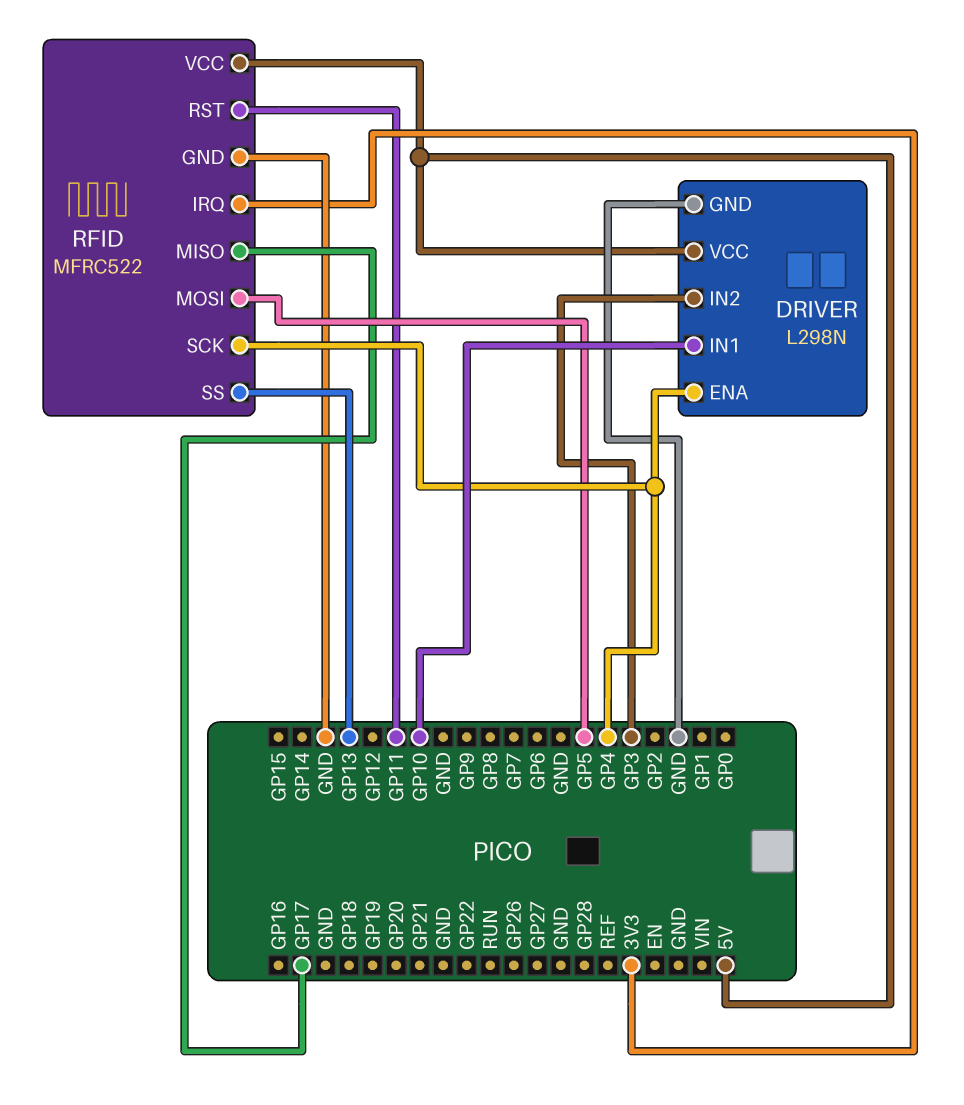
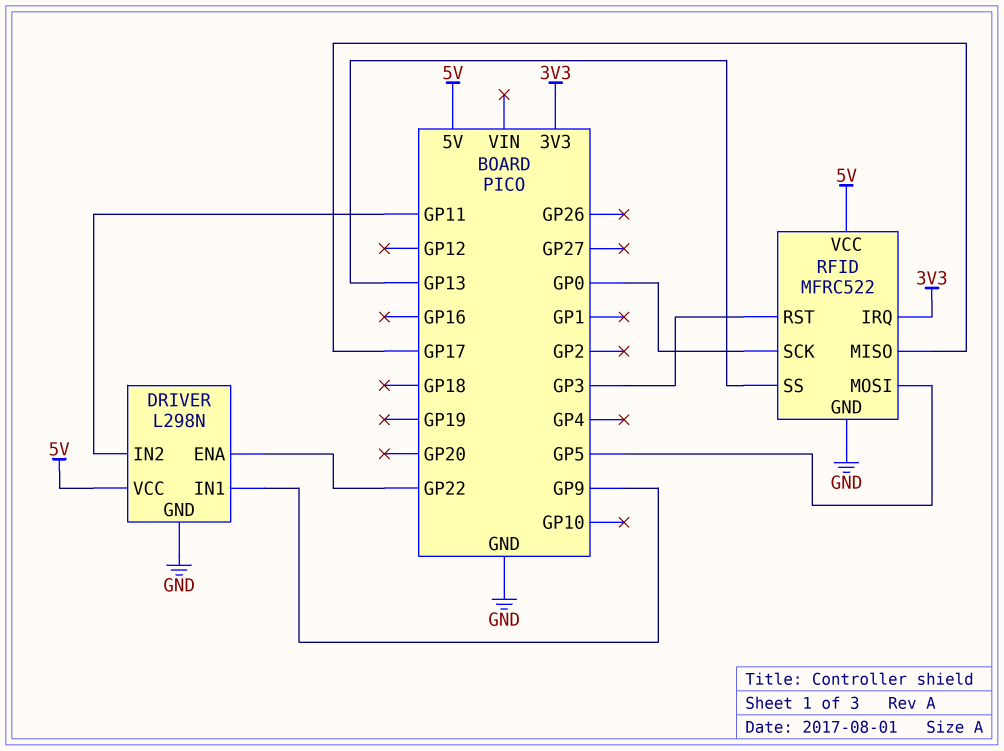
DRIVER pin ENA: GP4 -> GP22
DRIVER pin IN1: GP10 -> GP9
DRIVER pin IN2: GP3 -> GP11
RFID pin RST: GP11 -> GP3
RFID pin SCK: GP4 -> GP0

